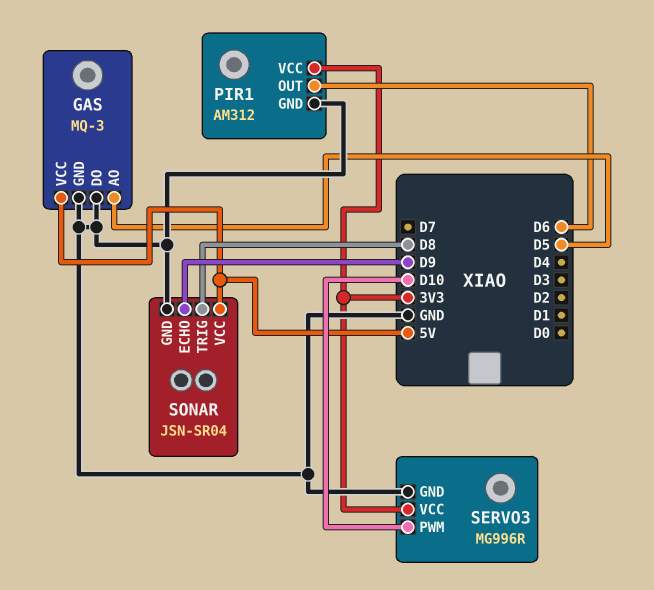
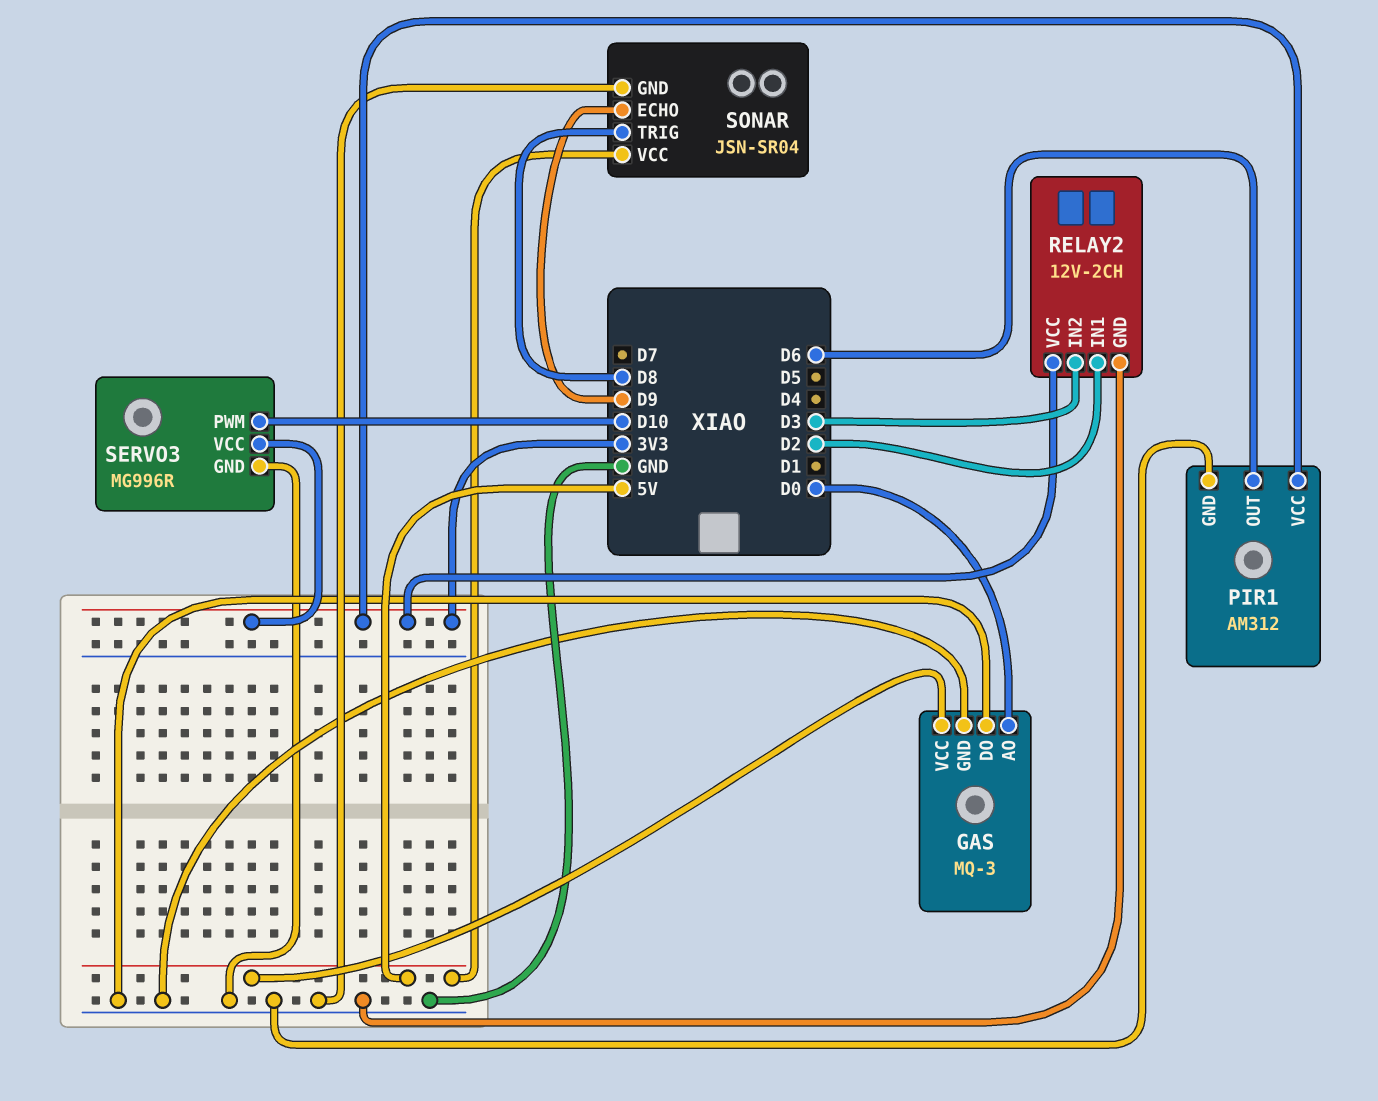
GAS pin AO: D5 -> D0
RELAY2: none -> 12V-2CH
RELAY2 pin GND: none -> GND
RELAY2 pin IN1: none -> D2
RELAY2 pin IN2: none -> D3
RELAY2 pin VCC: none -> 3V3

